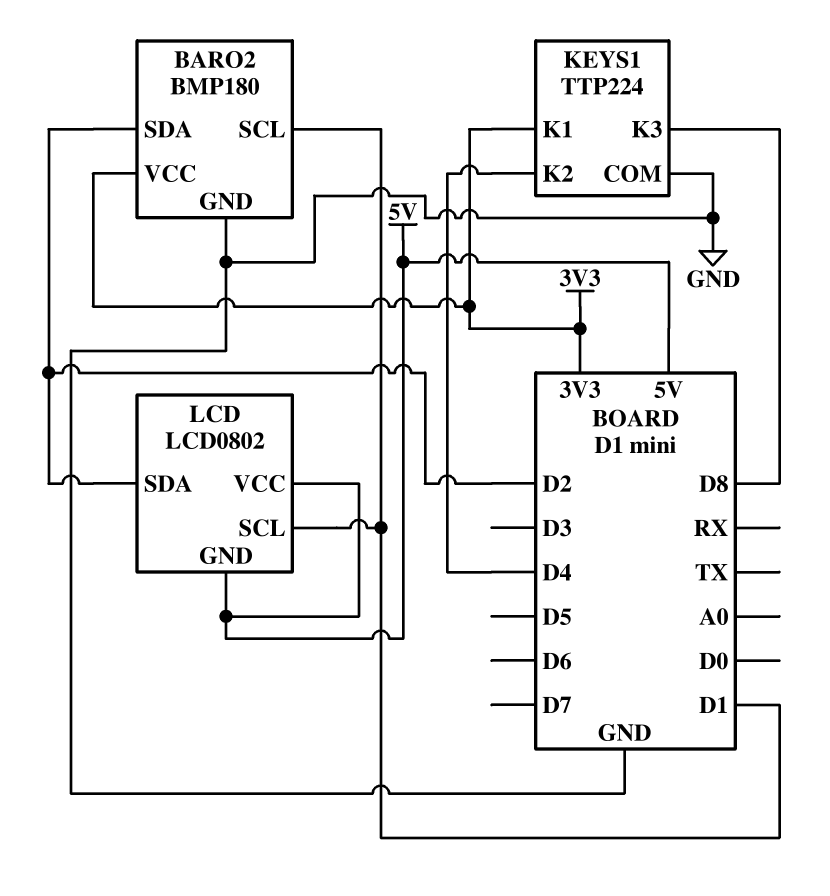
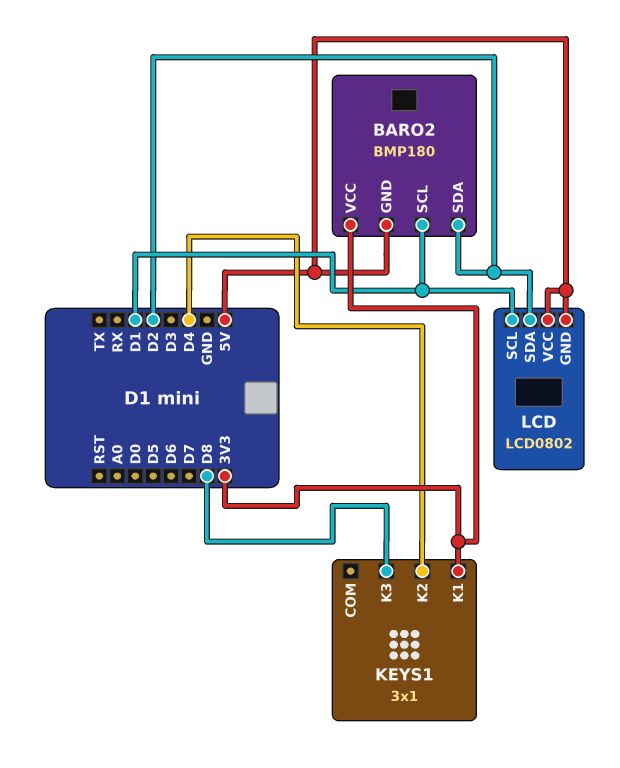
BARO2 pin GND: GND -> 5V
KEYS1: TTP224 -> 3x1
KEYS1 pin COM: GND -> none

